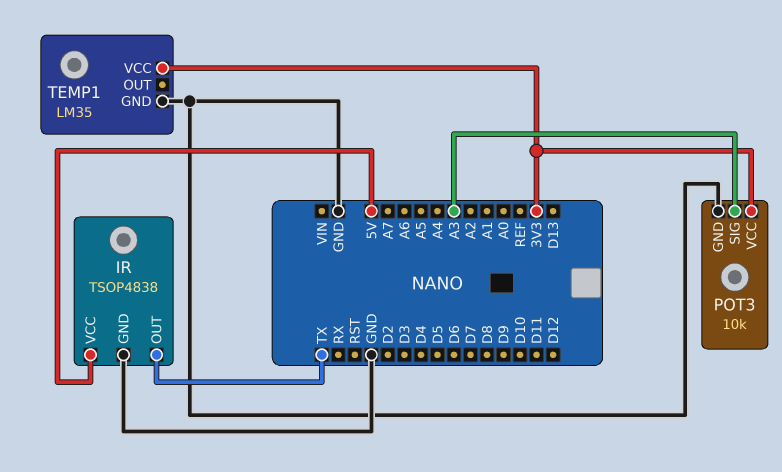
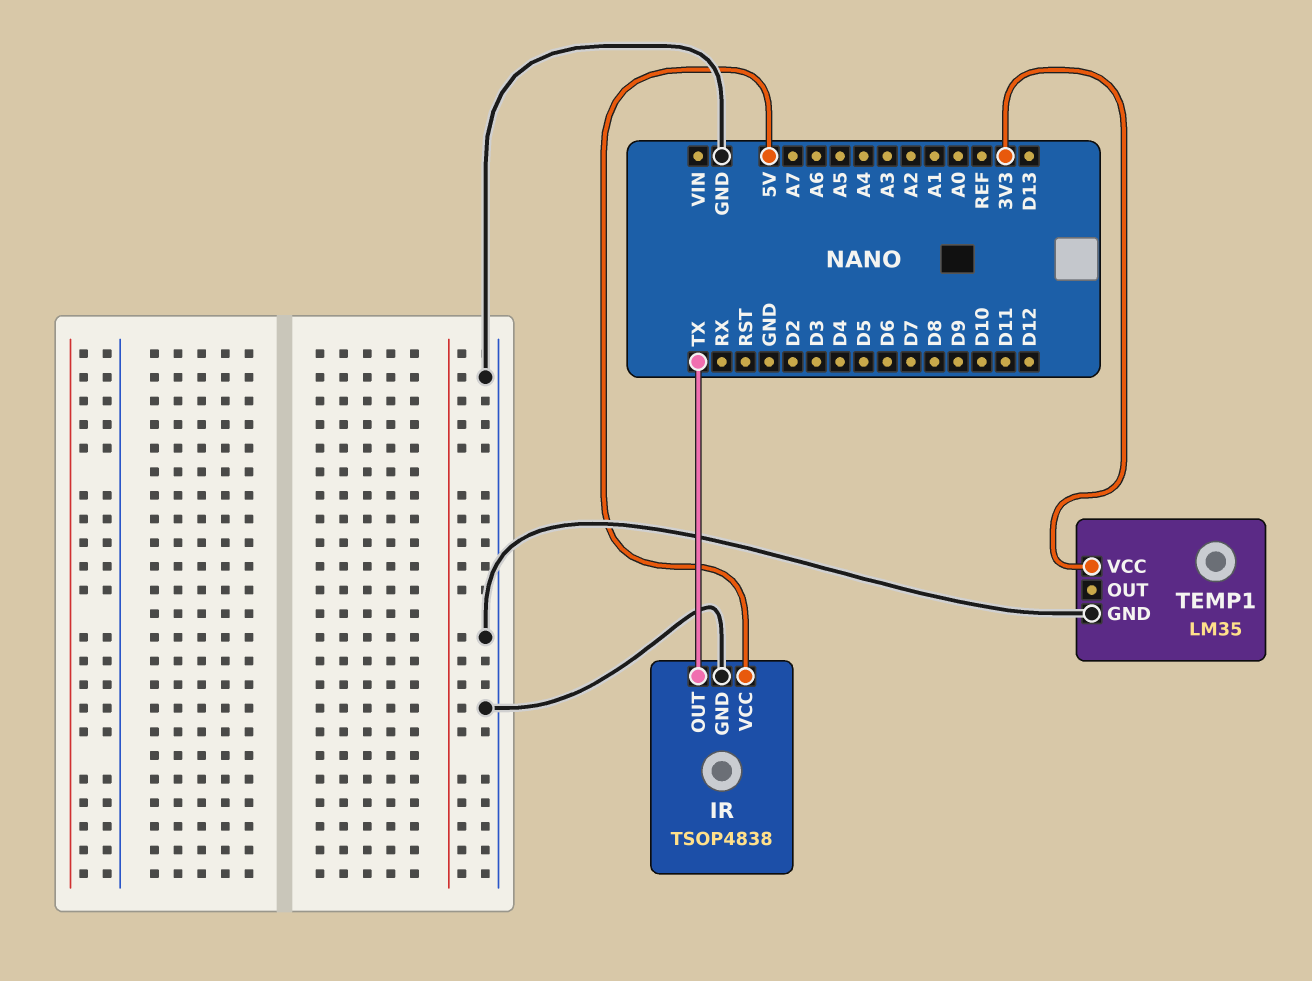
POT3: 10k -> none
POT3 pin GND: GND -> none
POT3 pin SIG: A3 -> none
POT3 pin VCC: 3V3 -> none

